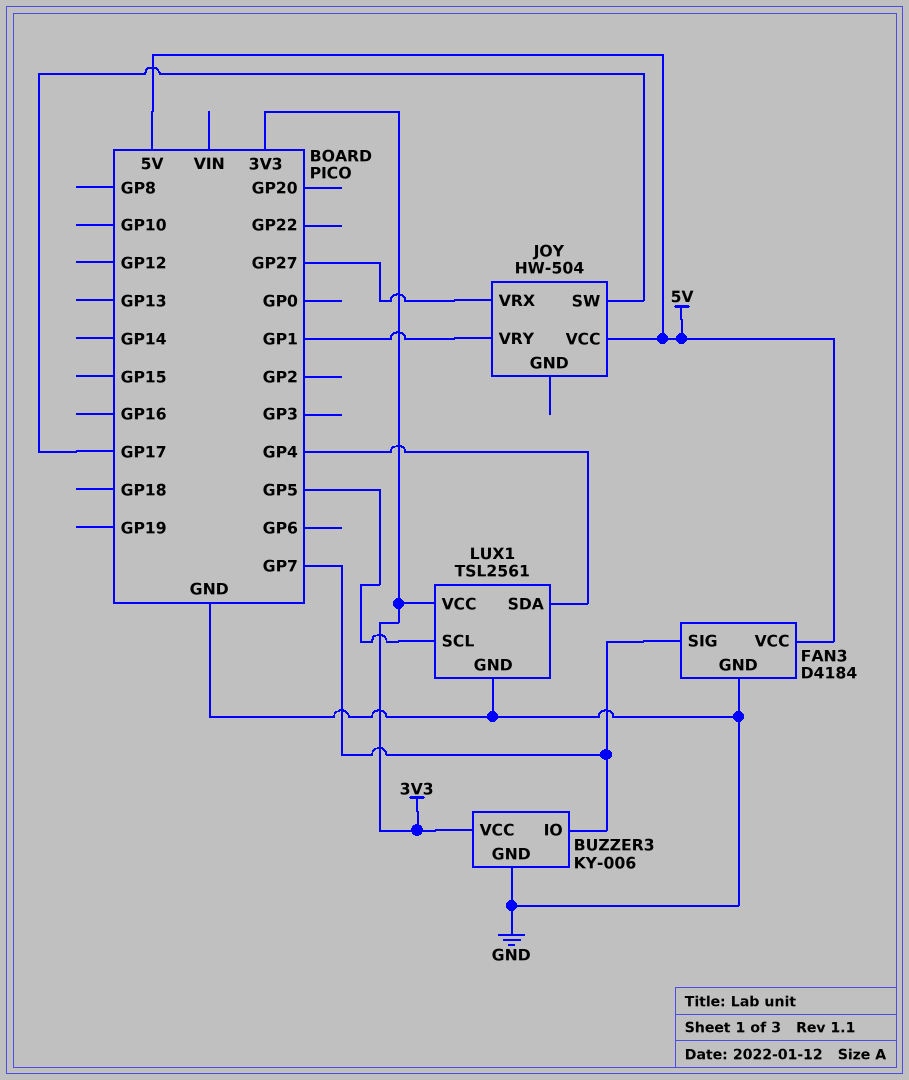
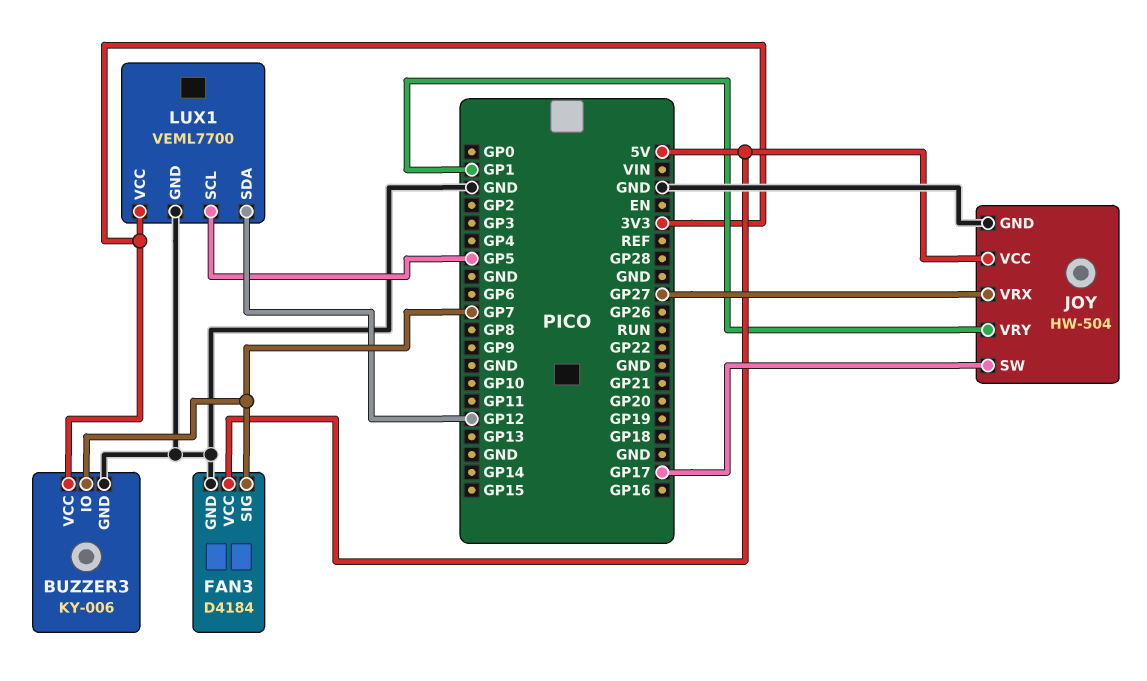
JOY pin GND: none -> GND
LUX1: TSL2561 -> VEML7700
LUX1 pin SDA: GP4 -> GP12

